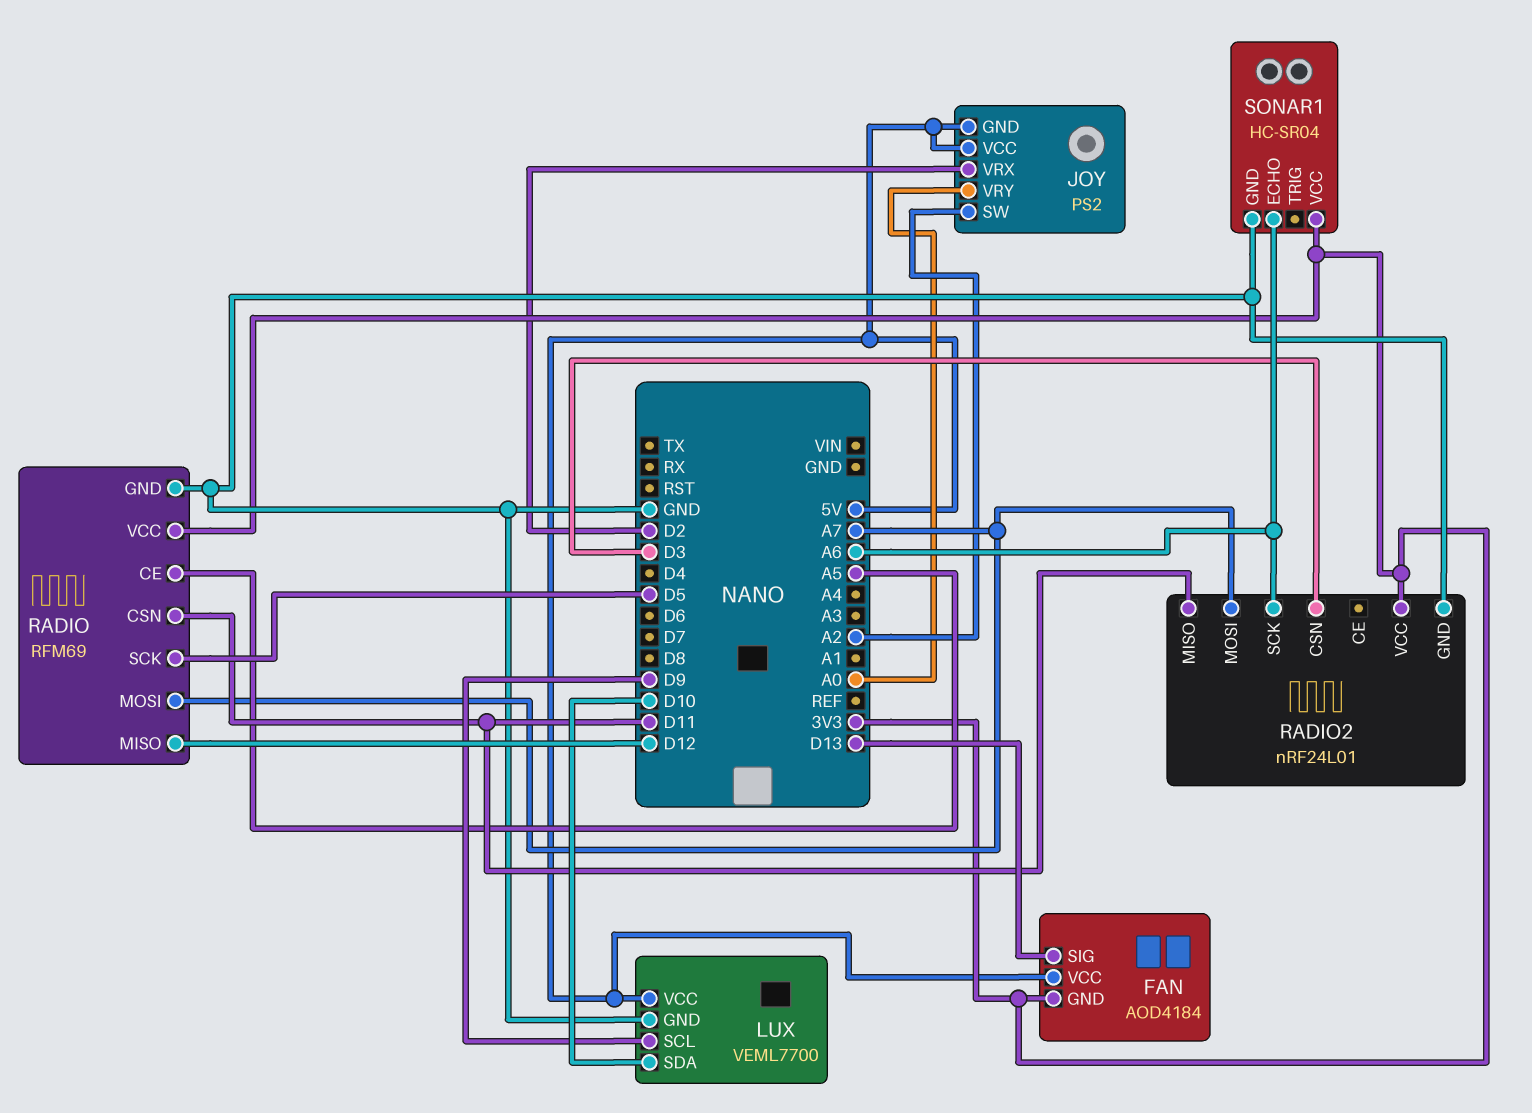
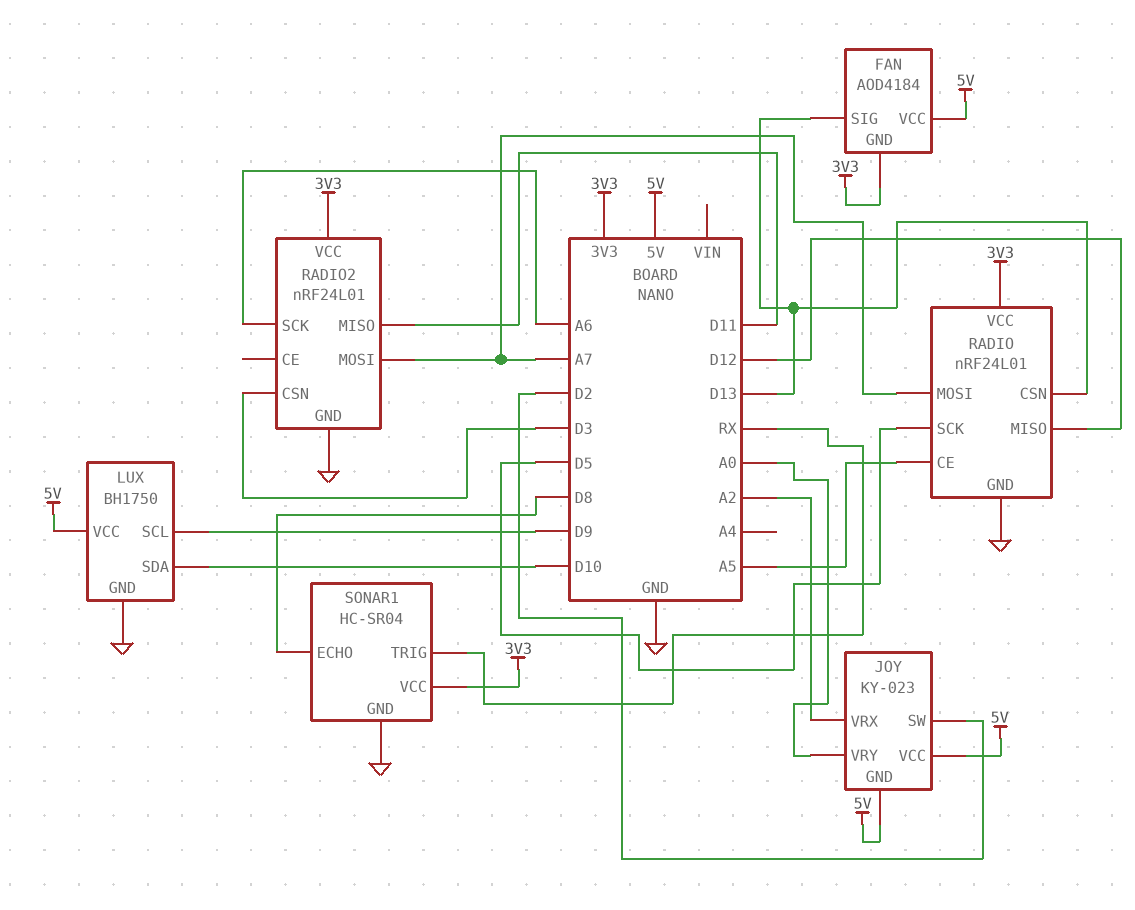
JOY: PS2 -> KY-023
JOY pin SW: A2 -> D2
JOY pin VRX: D2 -> A2
LUX: VEML7700 -> BH1750
RADIO: RFM69 -> nRF24L01
RADIO pin CSN: D11 -> D13
SONAR1 pin ECHO: A6 -> D8
SONAR1 pin TRIG: none -> RX

